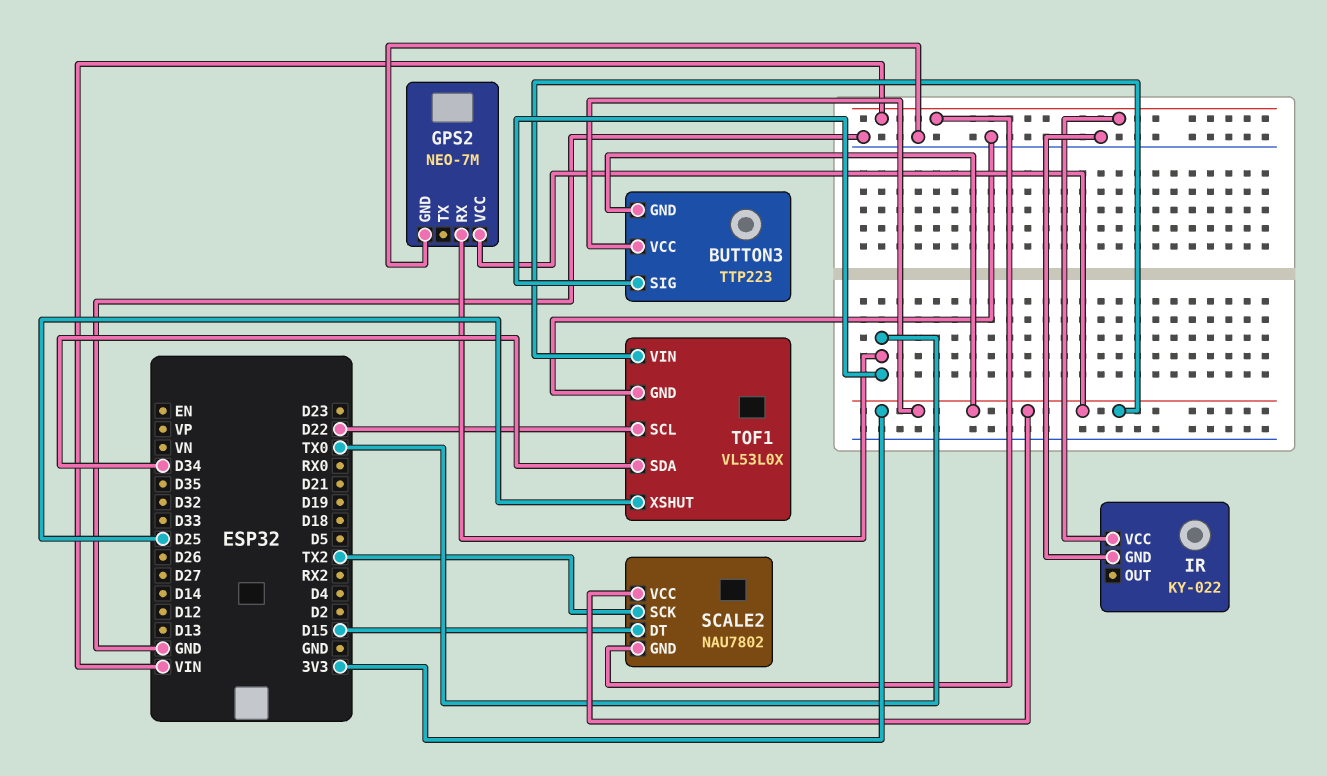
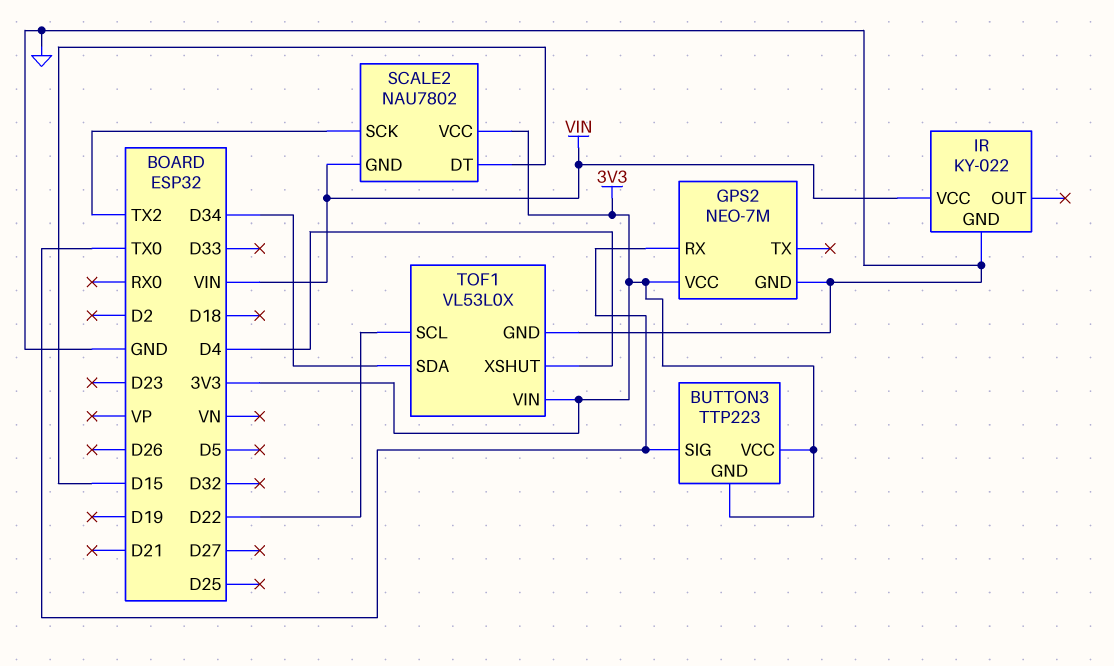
TOF1 pin XSHUT: D25 -> D4

